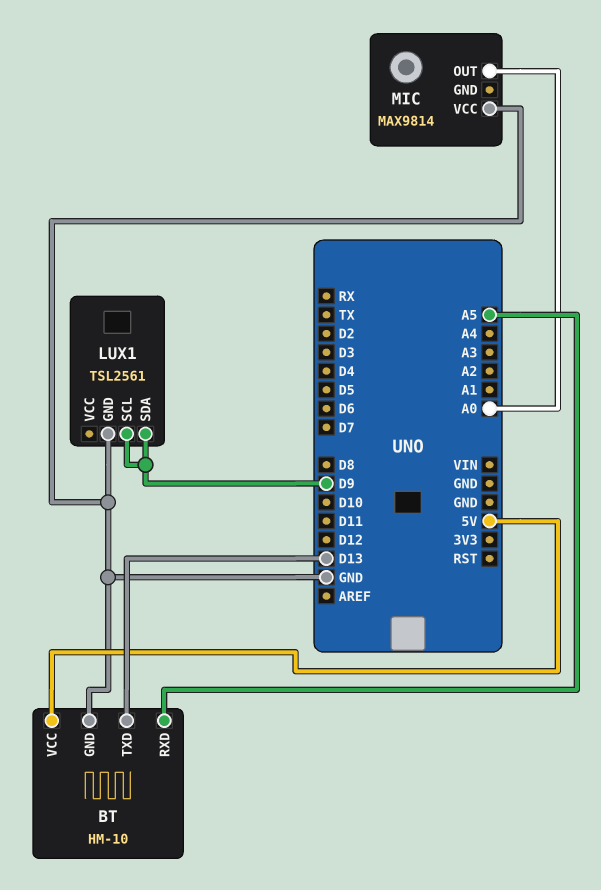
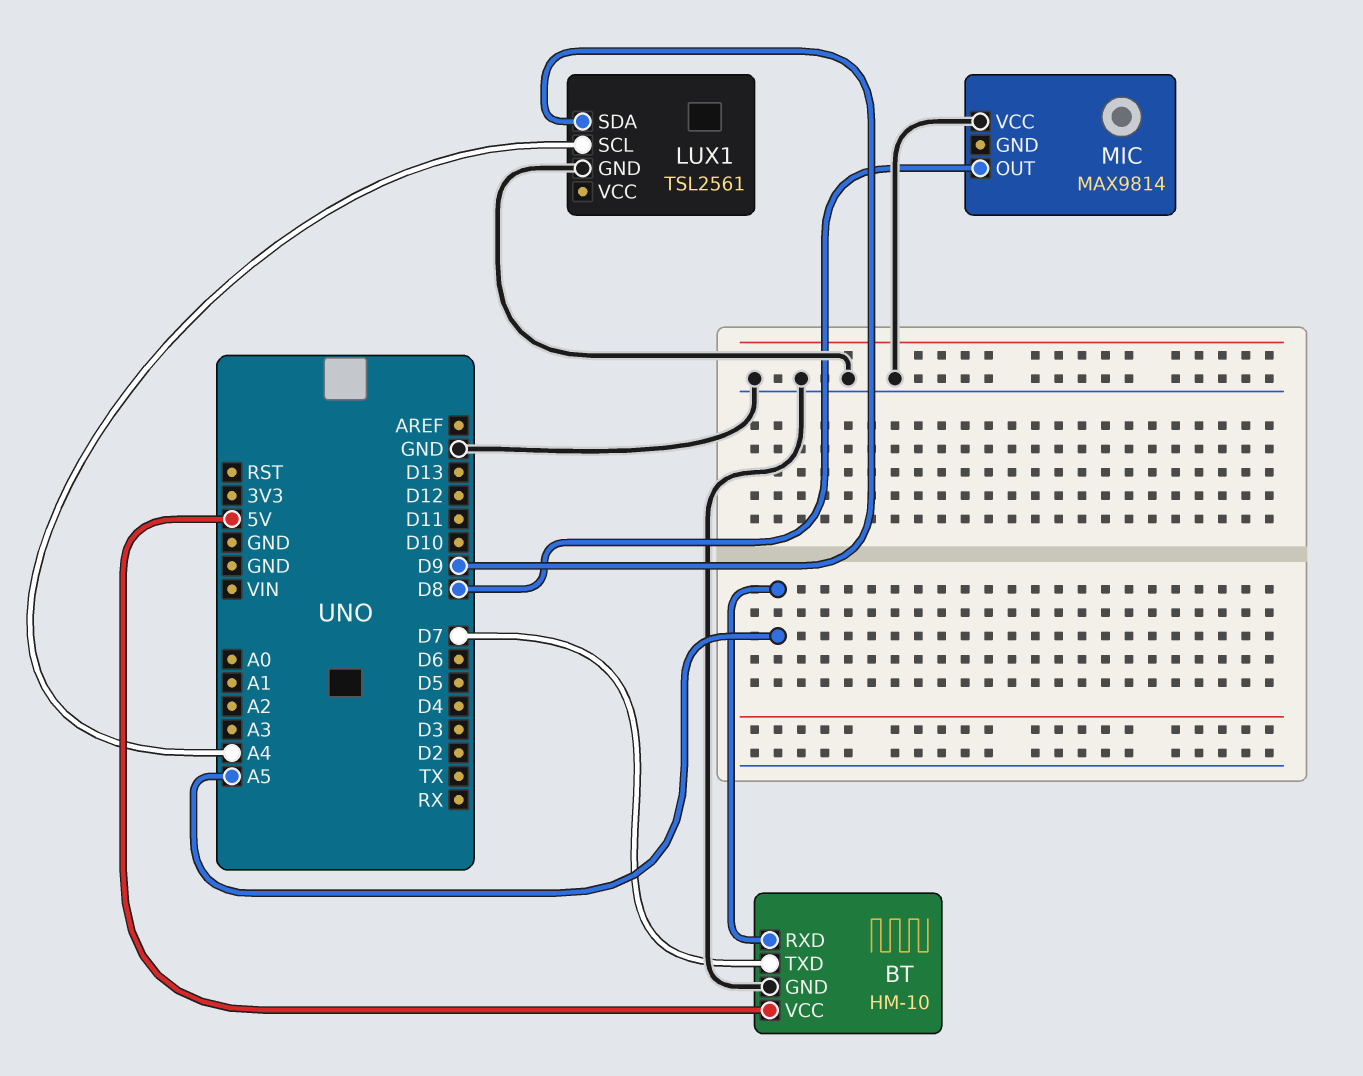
BT pin TXD: D13 -> D7
LUX1 pin SCL: D9 -> A4
MIC pin OUT: A0 -> D8

